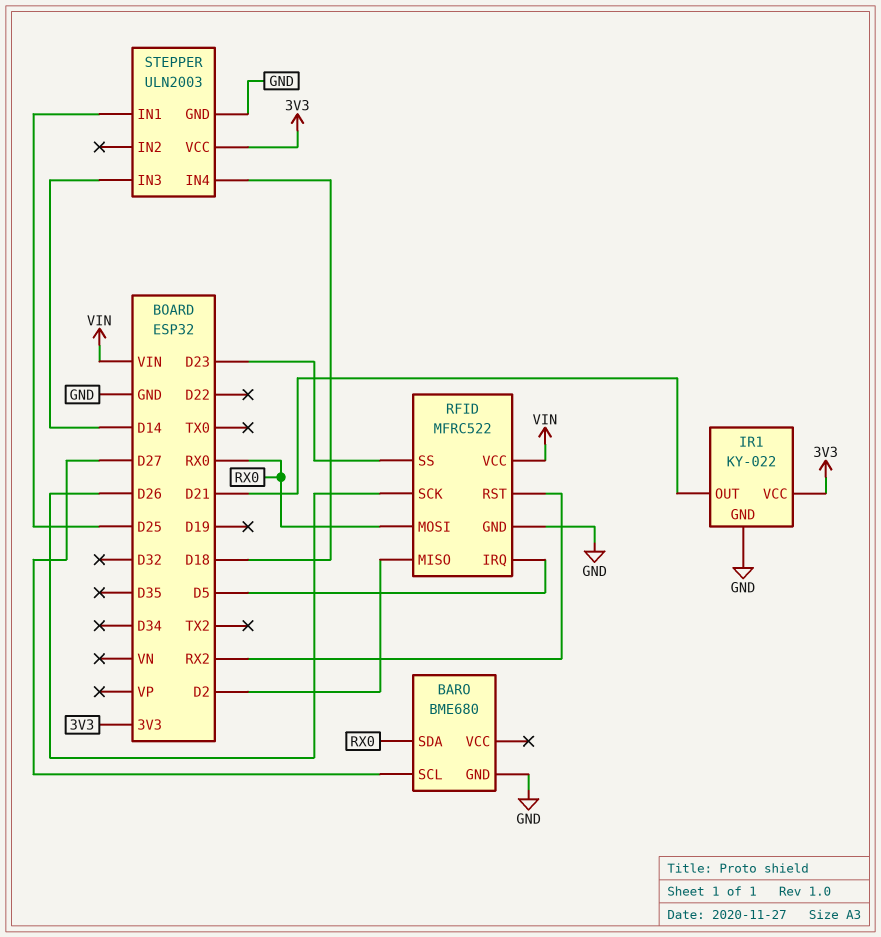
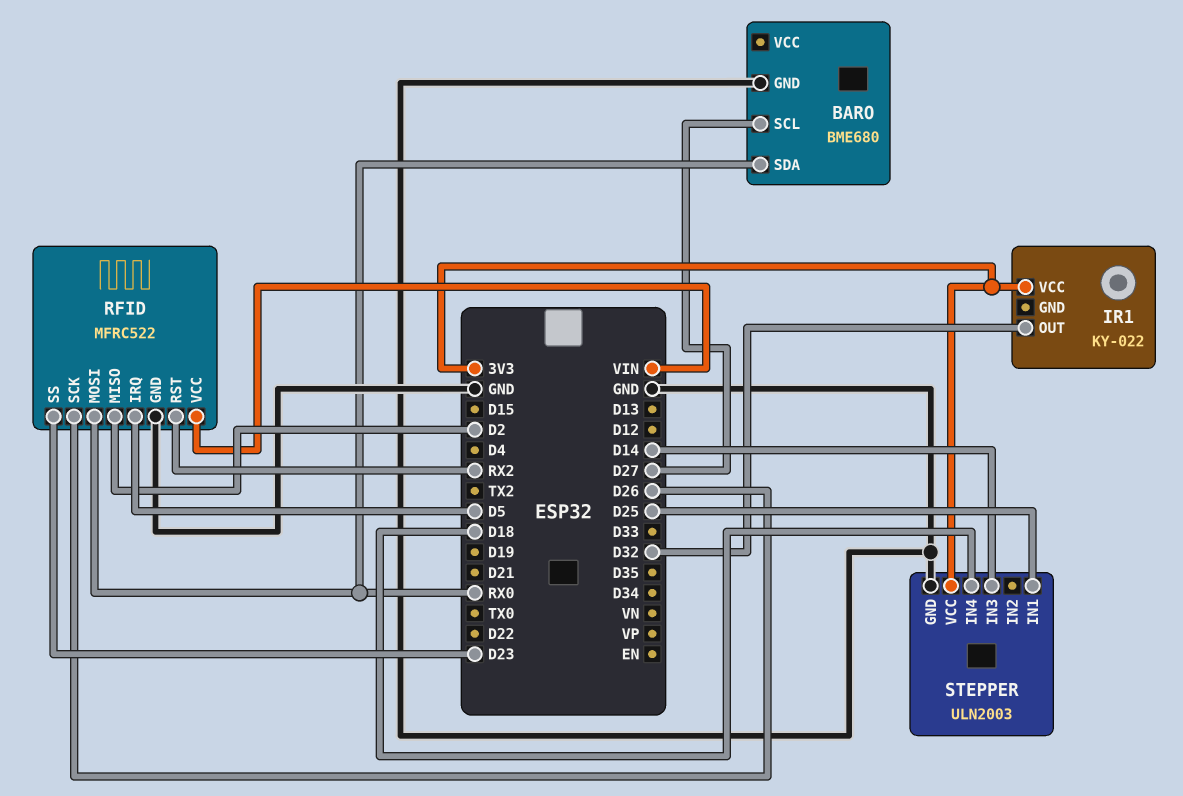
IR1 pin GND: GND -> none
IR1 pin OUT: D21 -> D32

